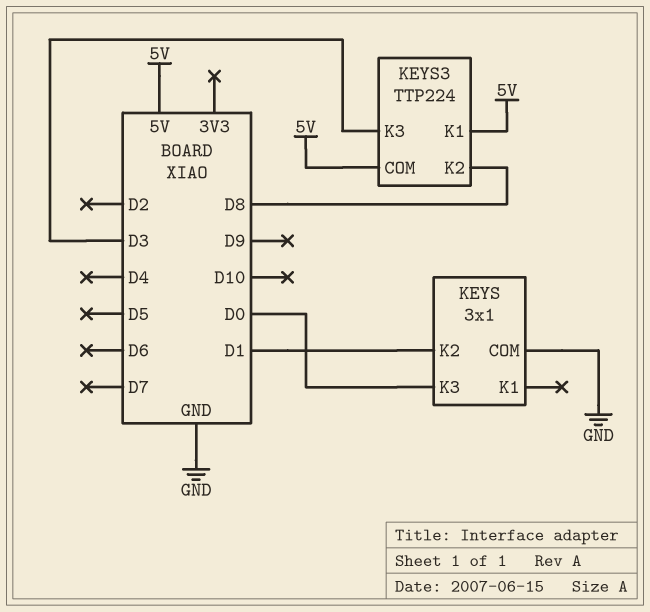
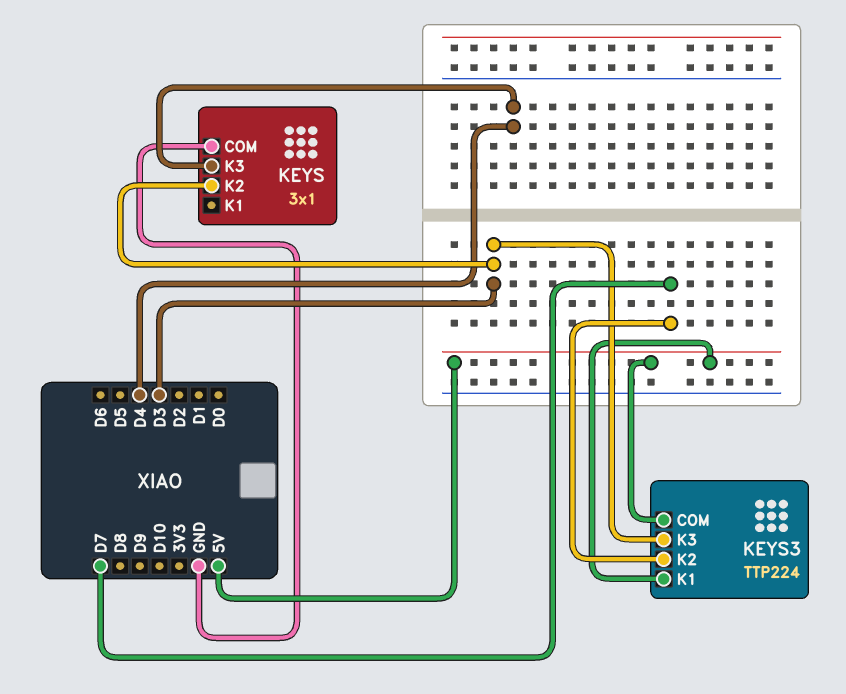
KEYS pin K2: D1 -> D3
KEYS pin K3: D0 -> D4
KEYS3 pin K2: D8 -> D7

